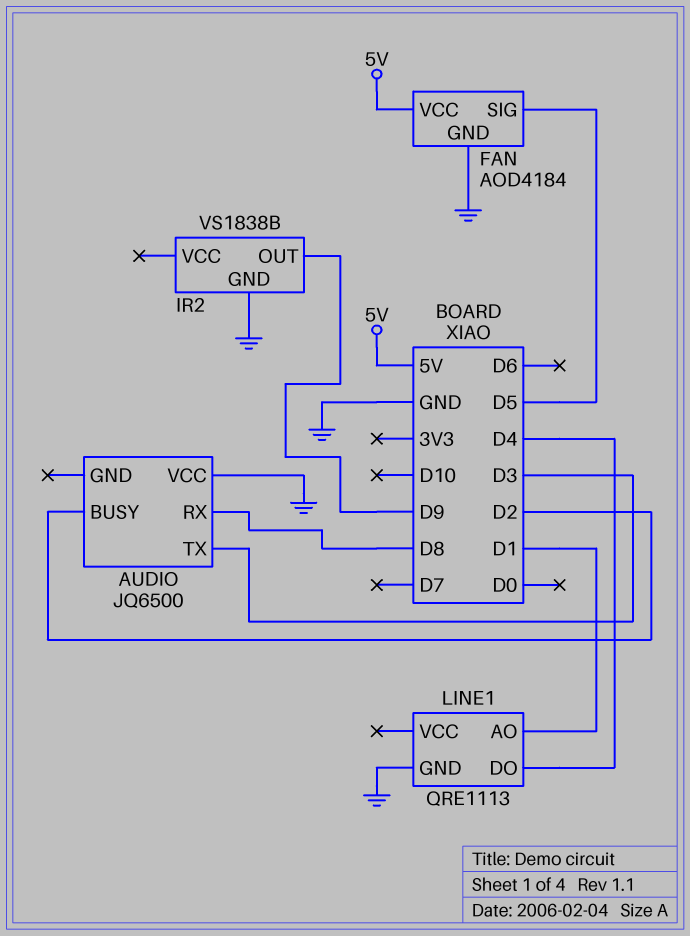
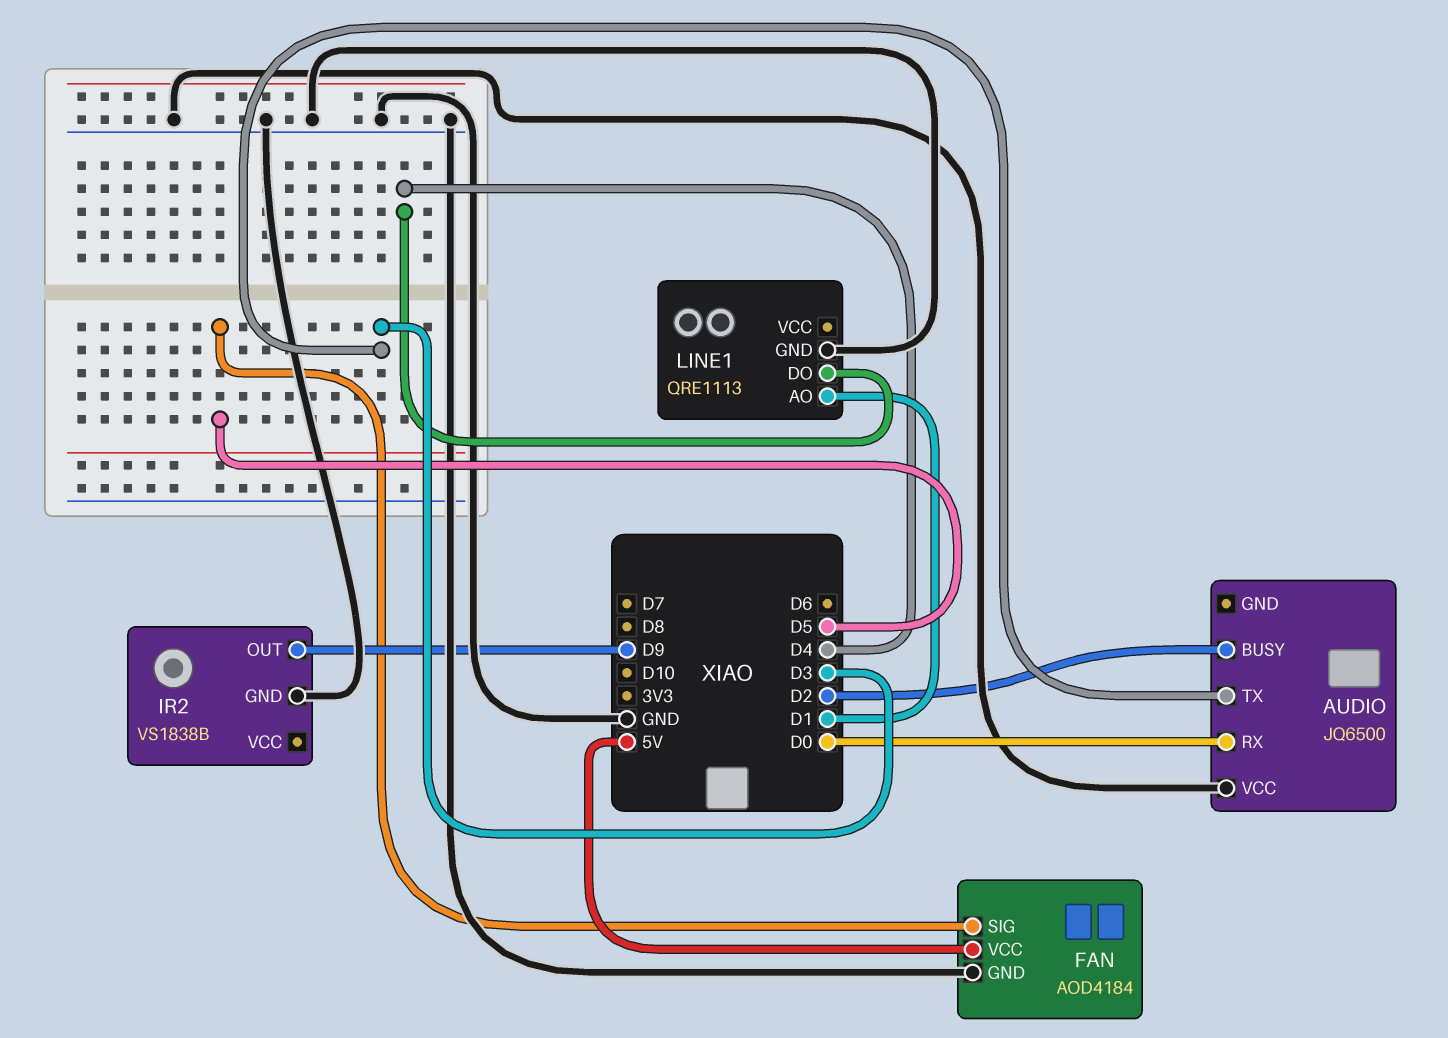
AUDIO pin RX: D8 -> D0

